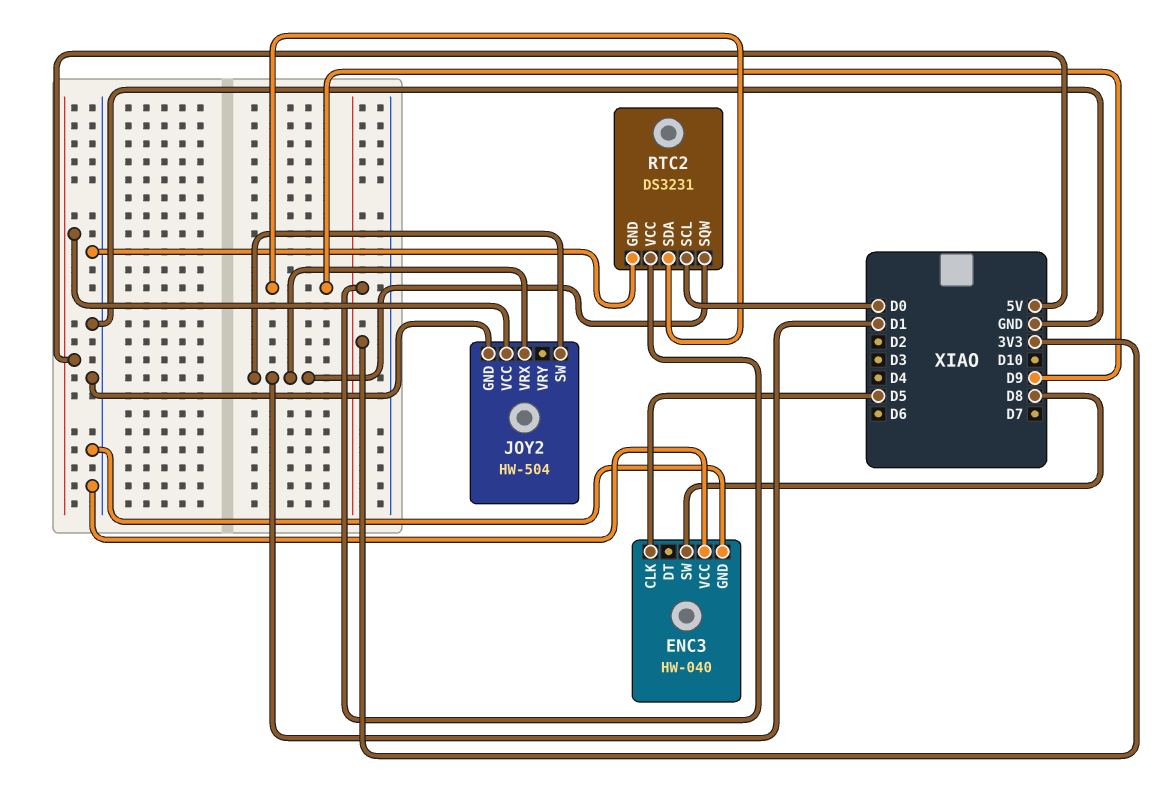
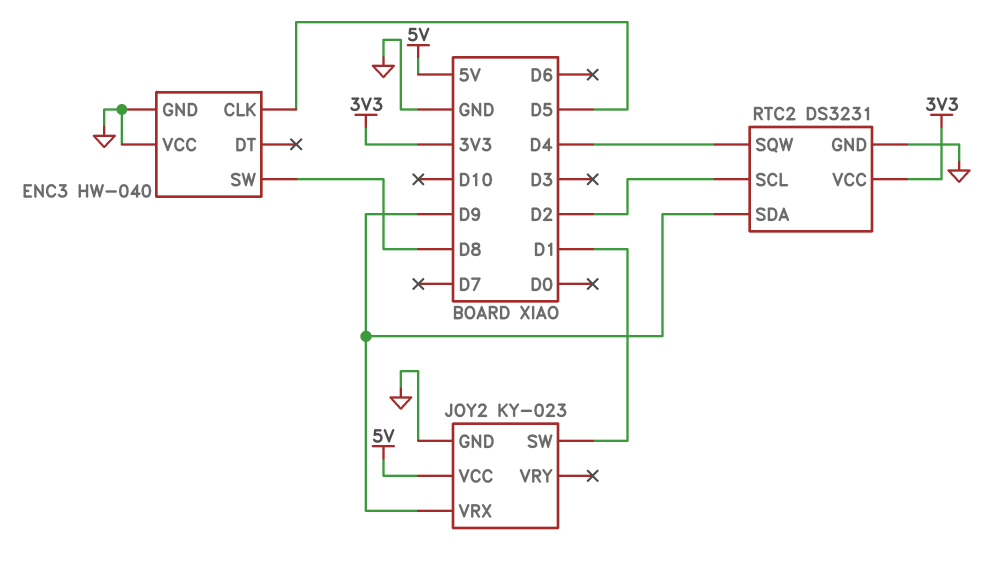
JOY2: HW-504 -> KY-023
JOY2 pin VRX: D1 -> D9
RTC2 pin SCL: D0 -> D2
RTC2 pin SQW: D1 -> D4

